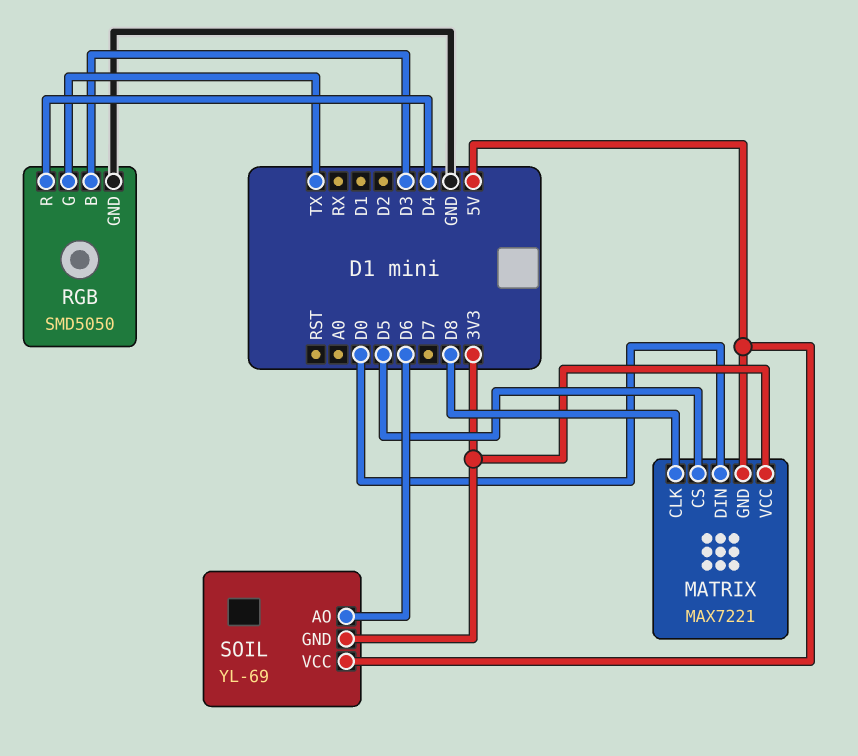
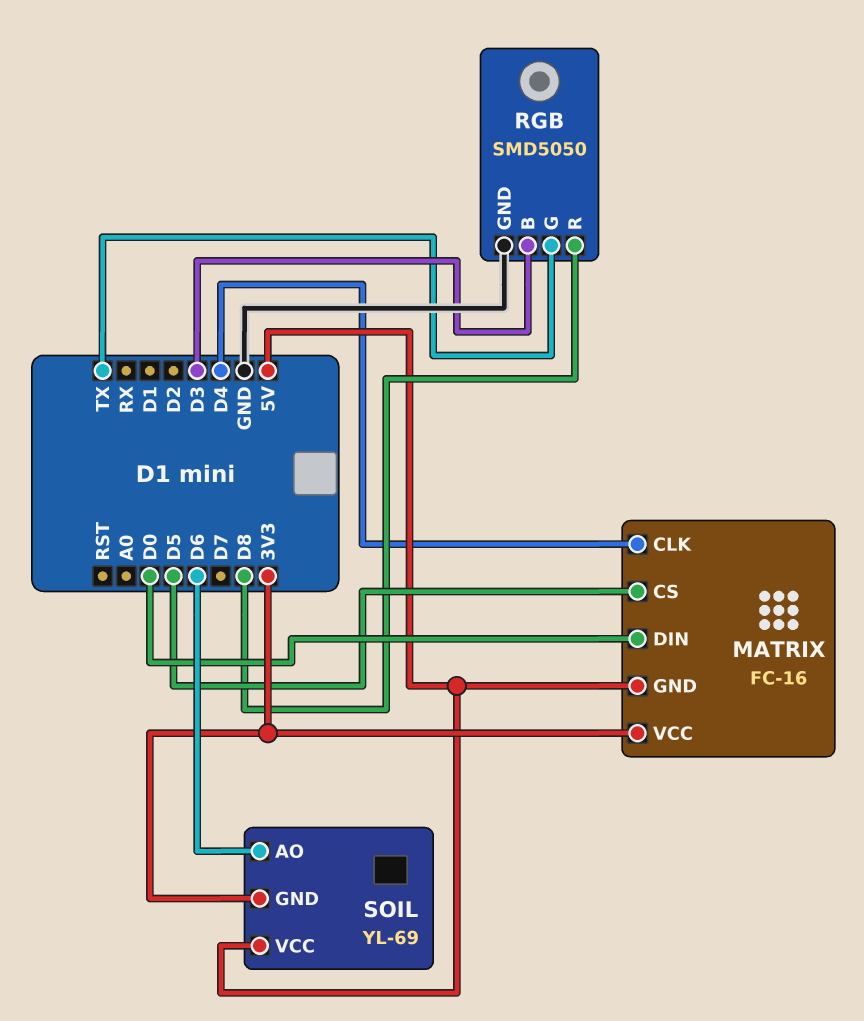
MATRIX: MAX7221 -> FC-16
MATRIX pin CLK: D8 -> D4
RGB pin R: D4 -> D8

